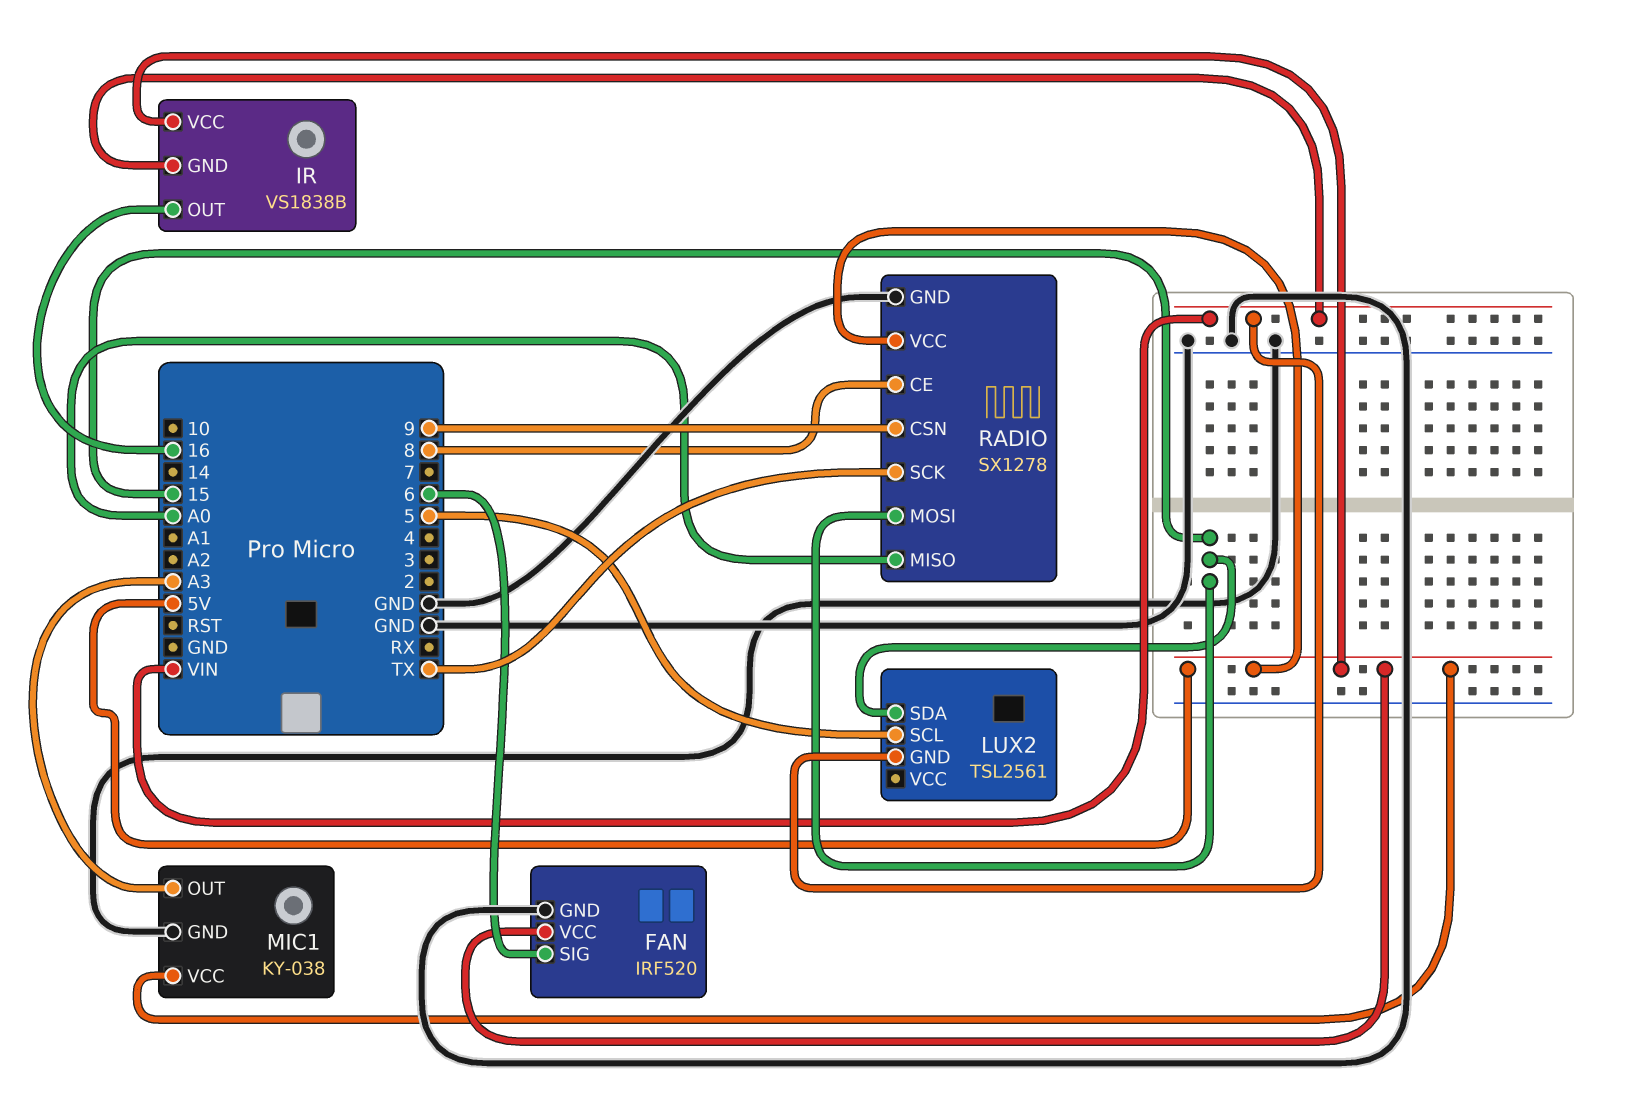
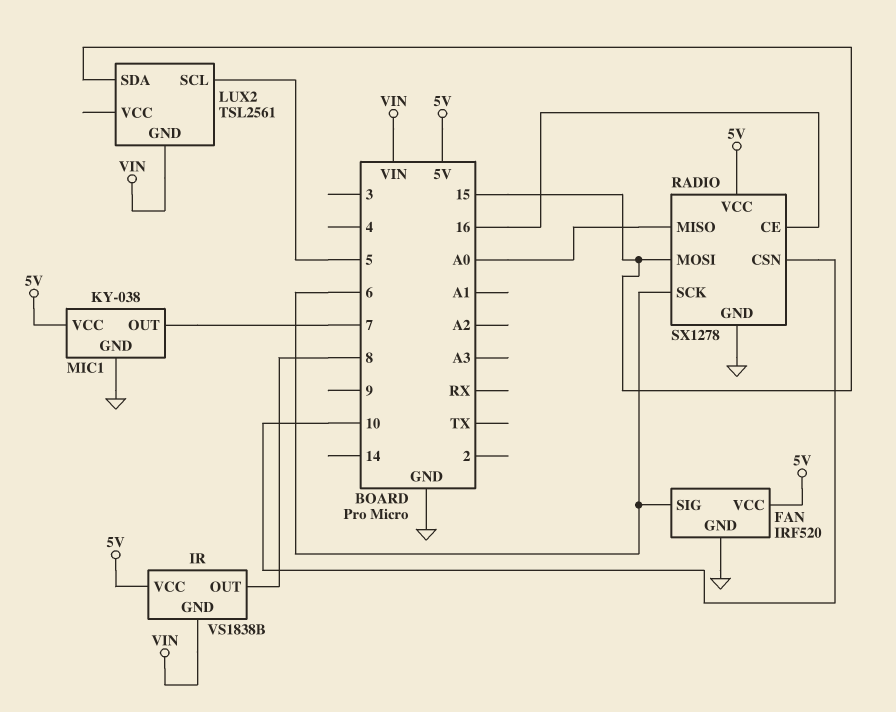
IR pin OUT: 16 -> 8
MIC1 pin OUT: A3 -> 7
RADIO pin CE: 8 -> 16
RADIO pin CSN: 9 -> 10
RADIO pin SCK: TX -> 6

